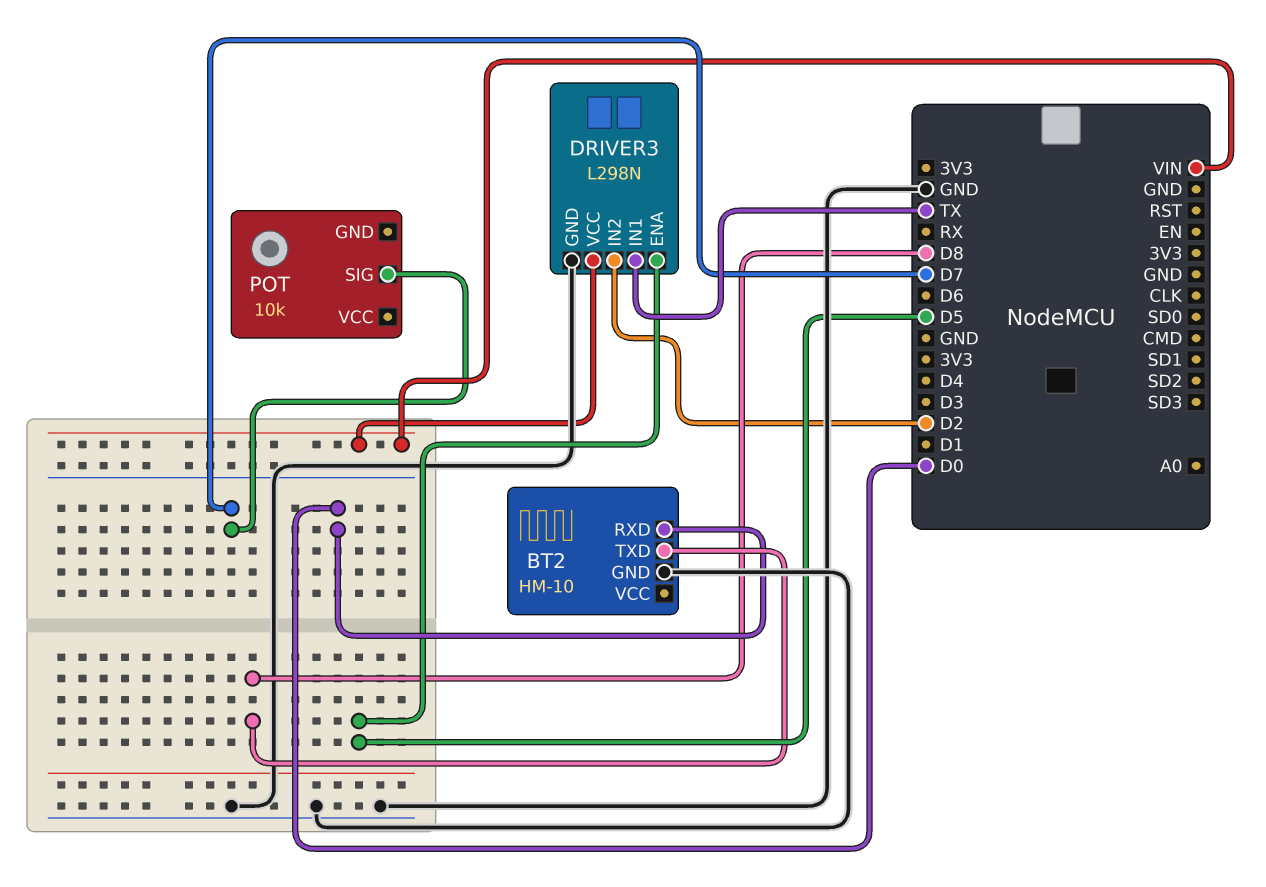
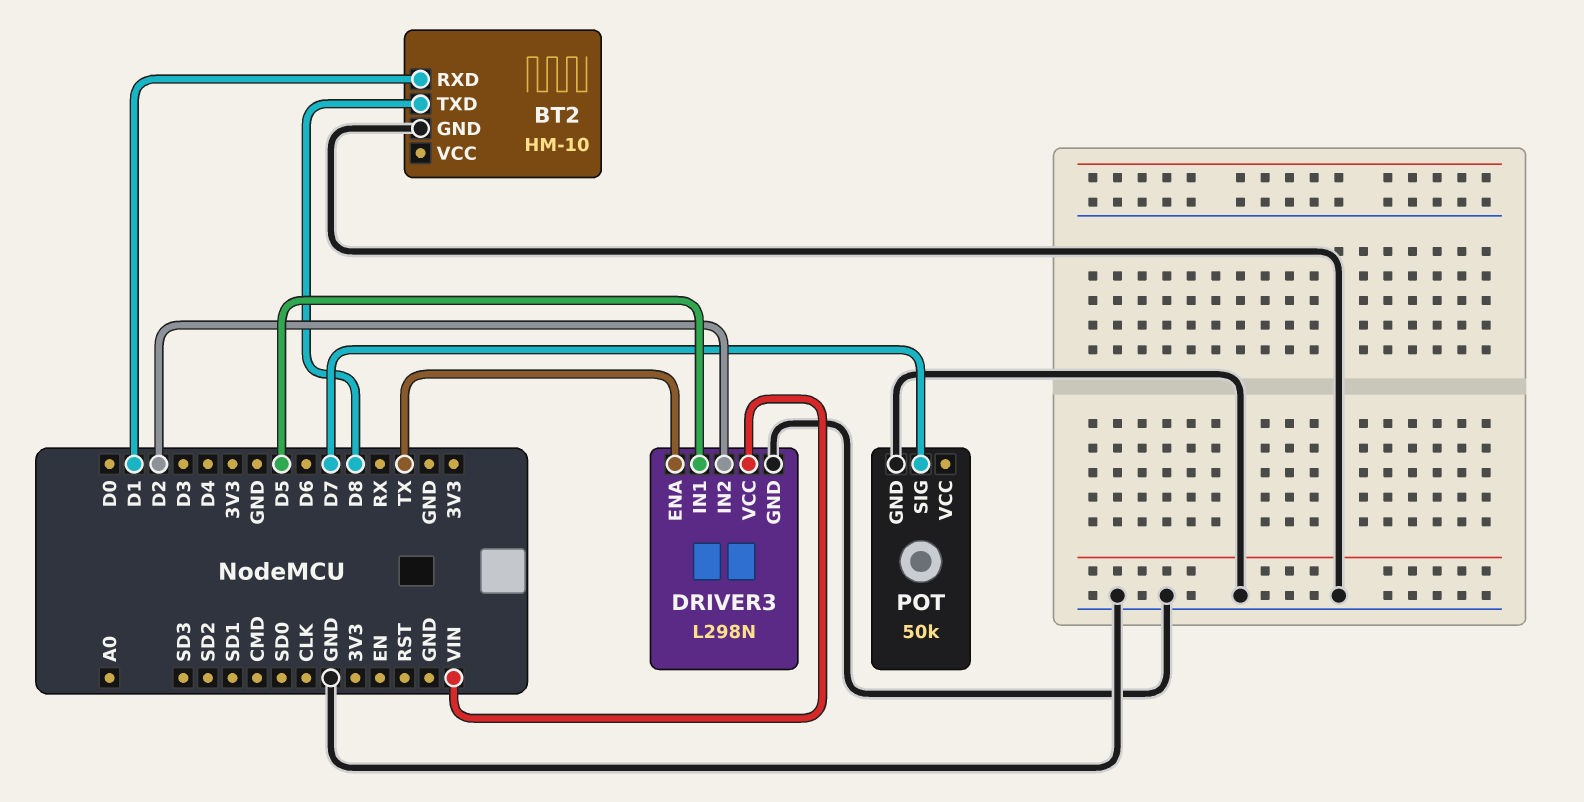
BT2 pin RXD: D0 -> D1
DRIVER3 pin ENA: D5 -> TX
DRIVER3 pin IN1: TX -> D5
POT: 10k -> 50k
POT pin GND: none -> GND

